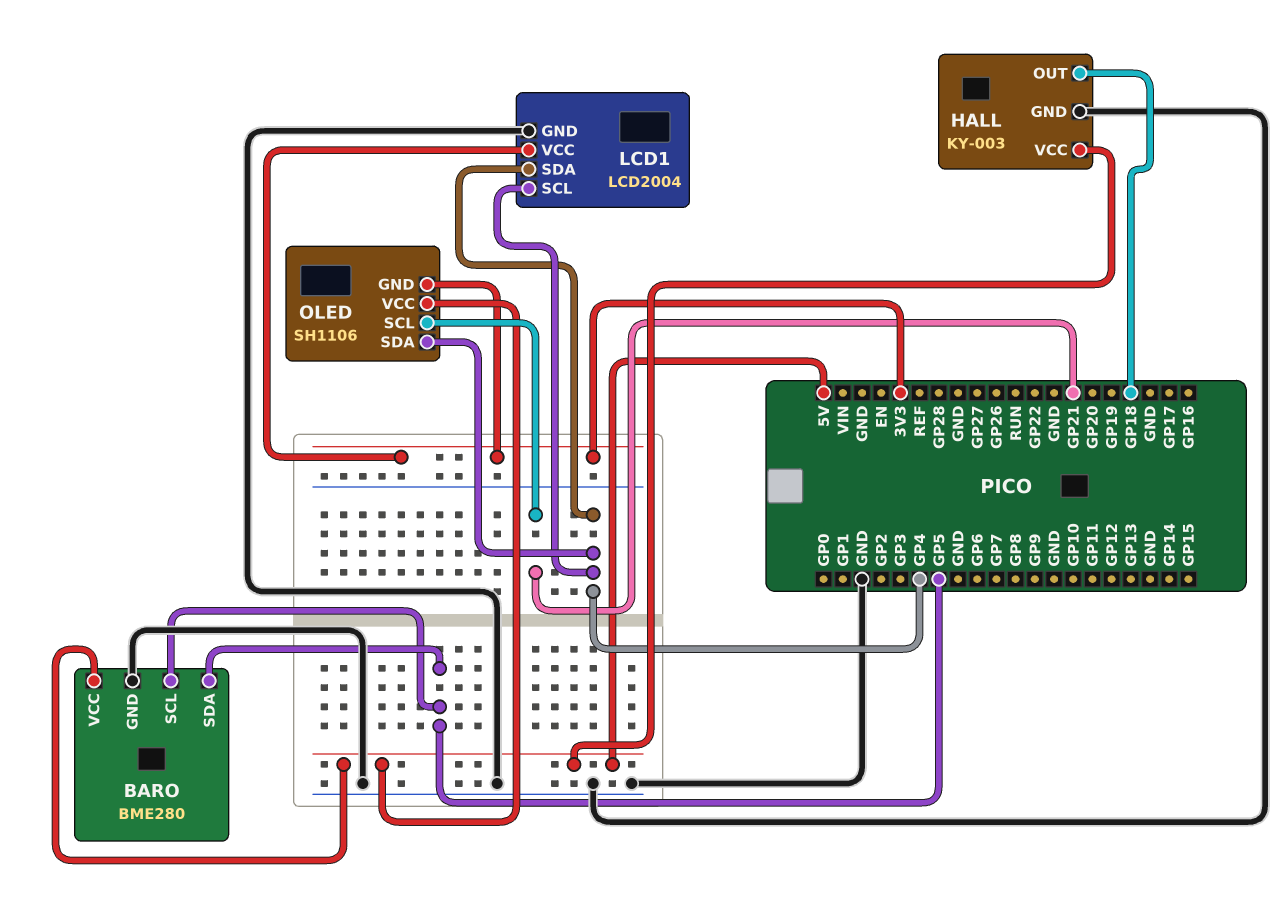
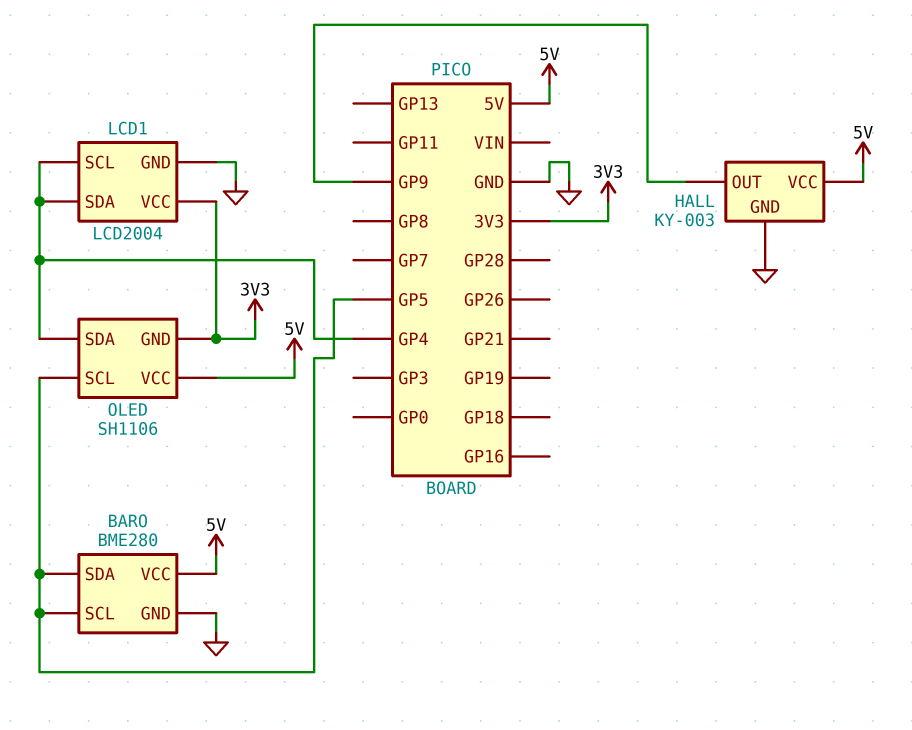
HALL pin OUT: GP18 -> GP9
OLED pin SCL: GP21 -> GP5

